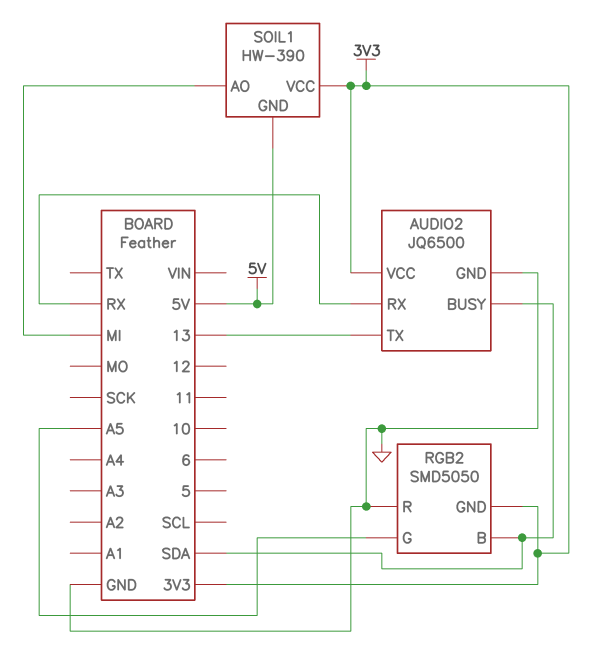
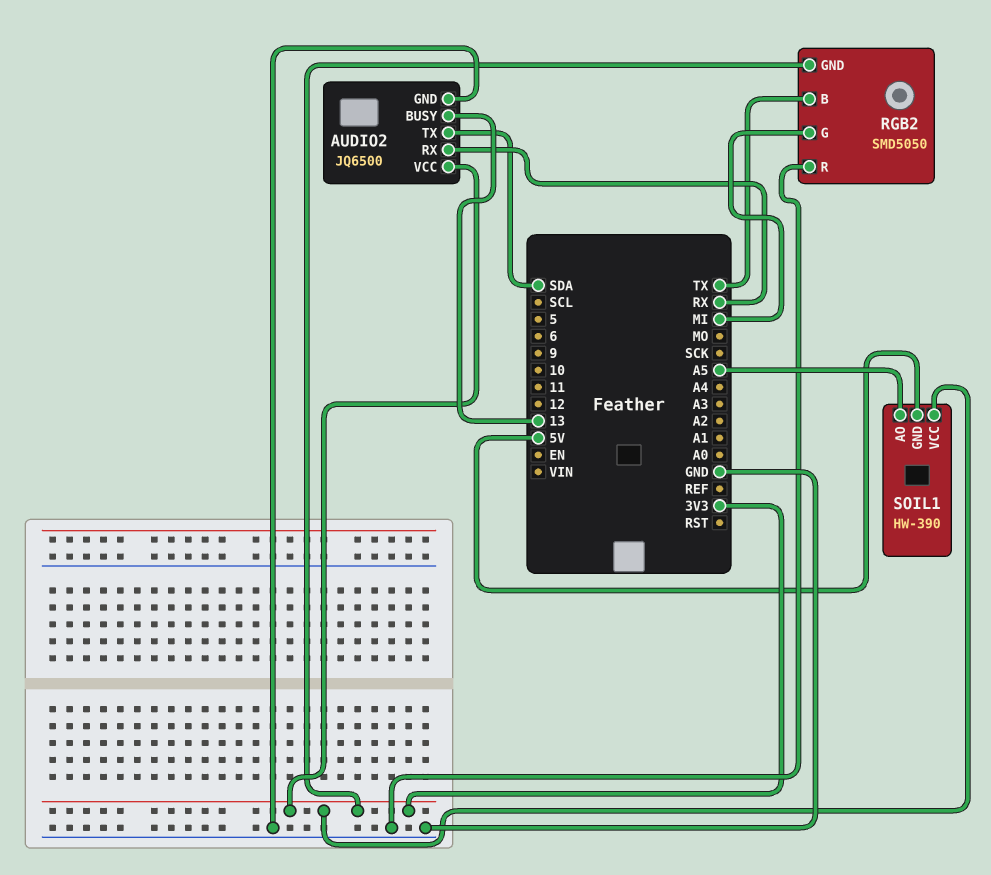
AUDIO2 pin BUSY: SDA -> 13
AUDIO2 pin TX: 13 -> SDA
RGB2 pin B: SDA -> TX
RGB2 pin G: A5 -> MI
SOIL1 pin AO: MI -> A5

